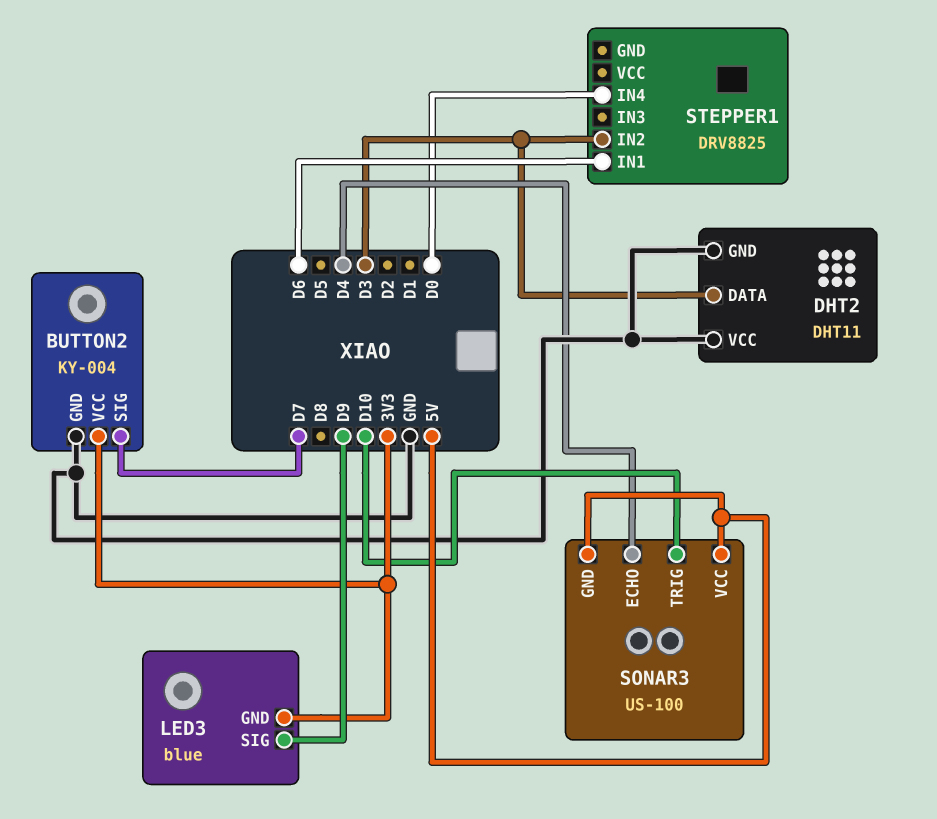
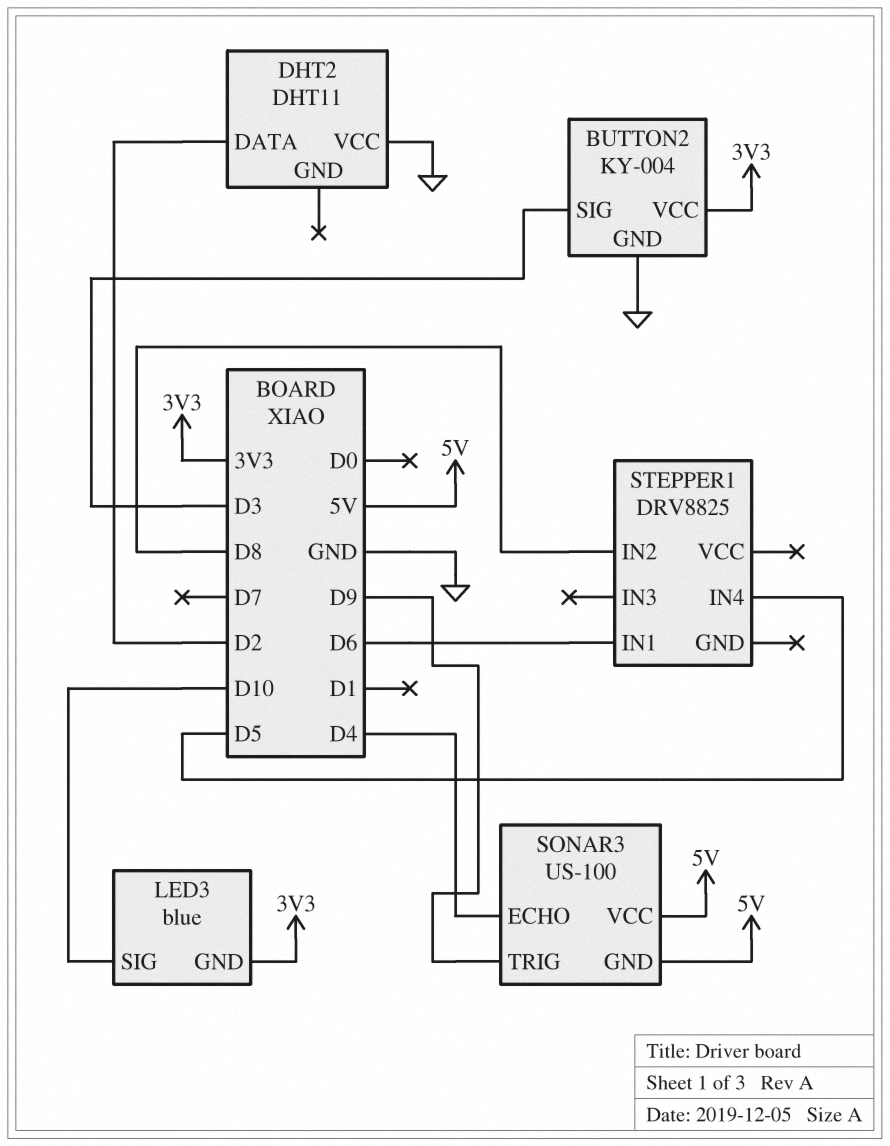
BUTTON2 pin SIG: D7 -> D3
DHT2 pin DATA: D3 -> D2
DHT2 pin GND: GND -> none
LED3 pin SIG: D9 -> D10
SONAR3 pin TRIG: D10 -> D9
STEPPER1 pin IN2: D3 -> D8
STEPPER1 pin IN4: D0 -> D5

